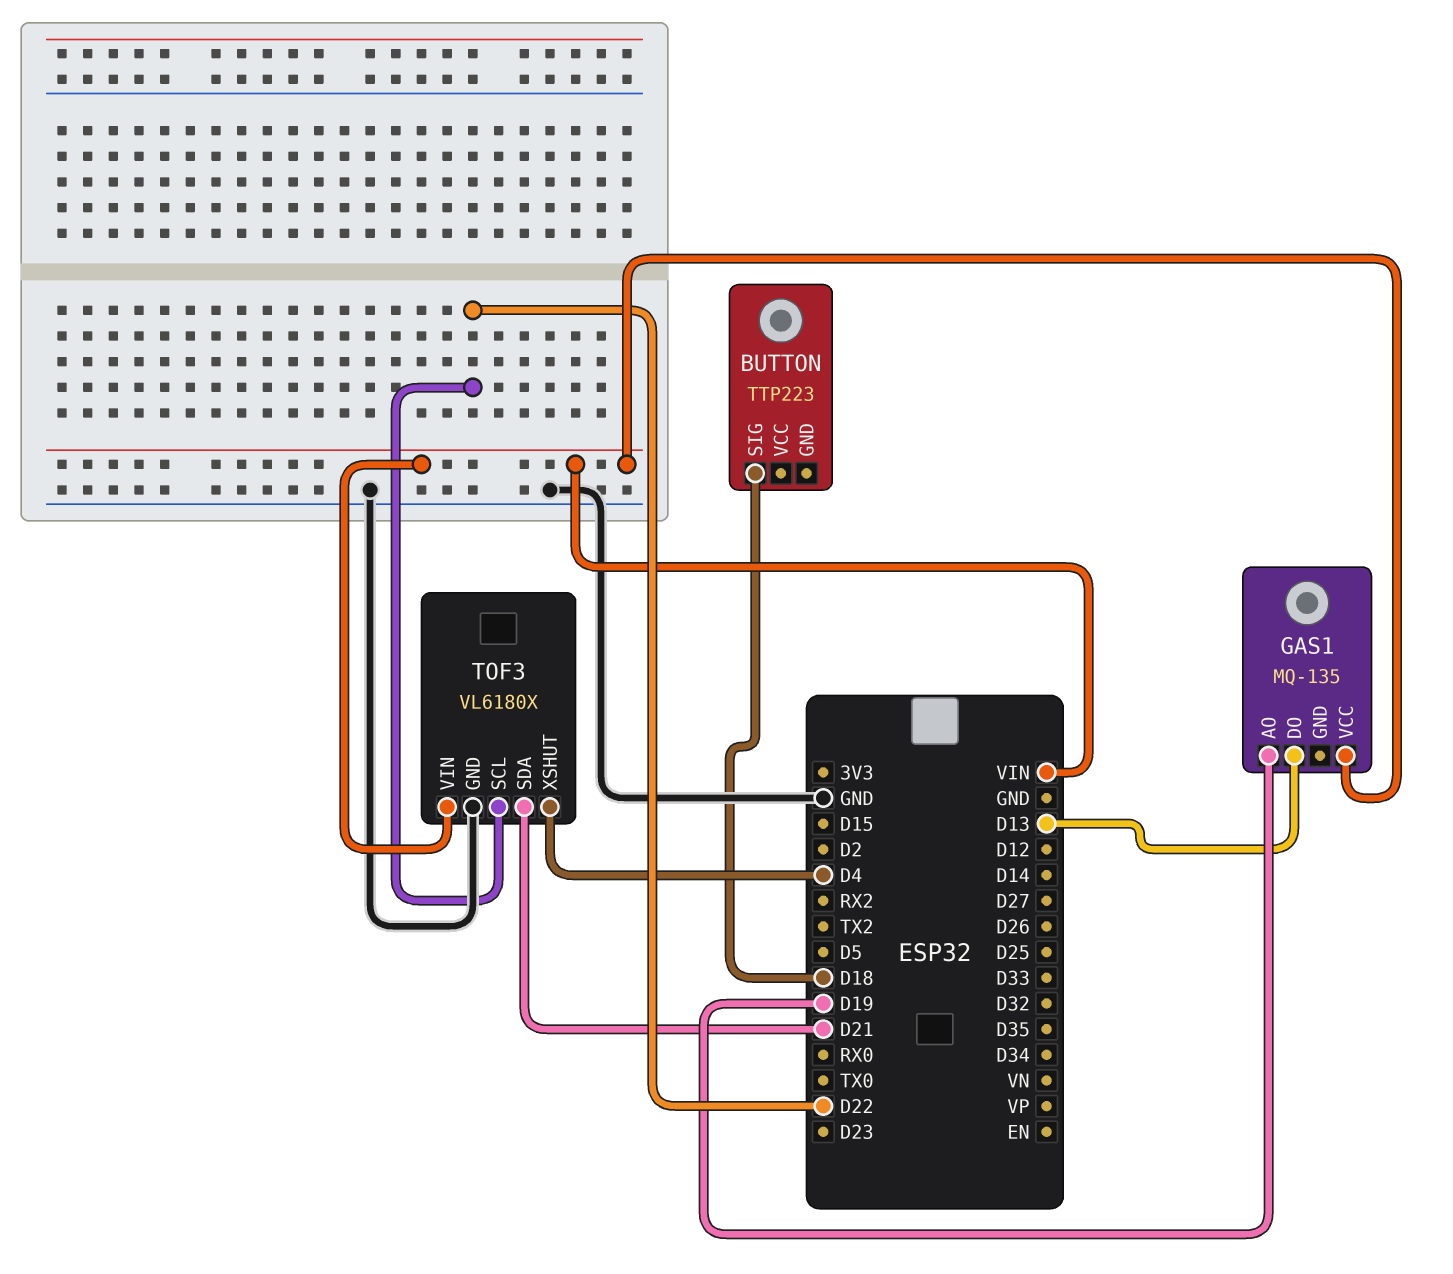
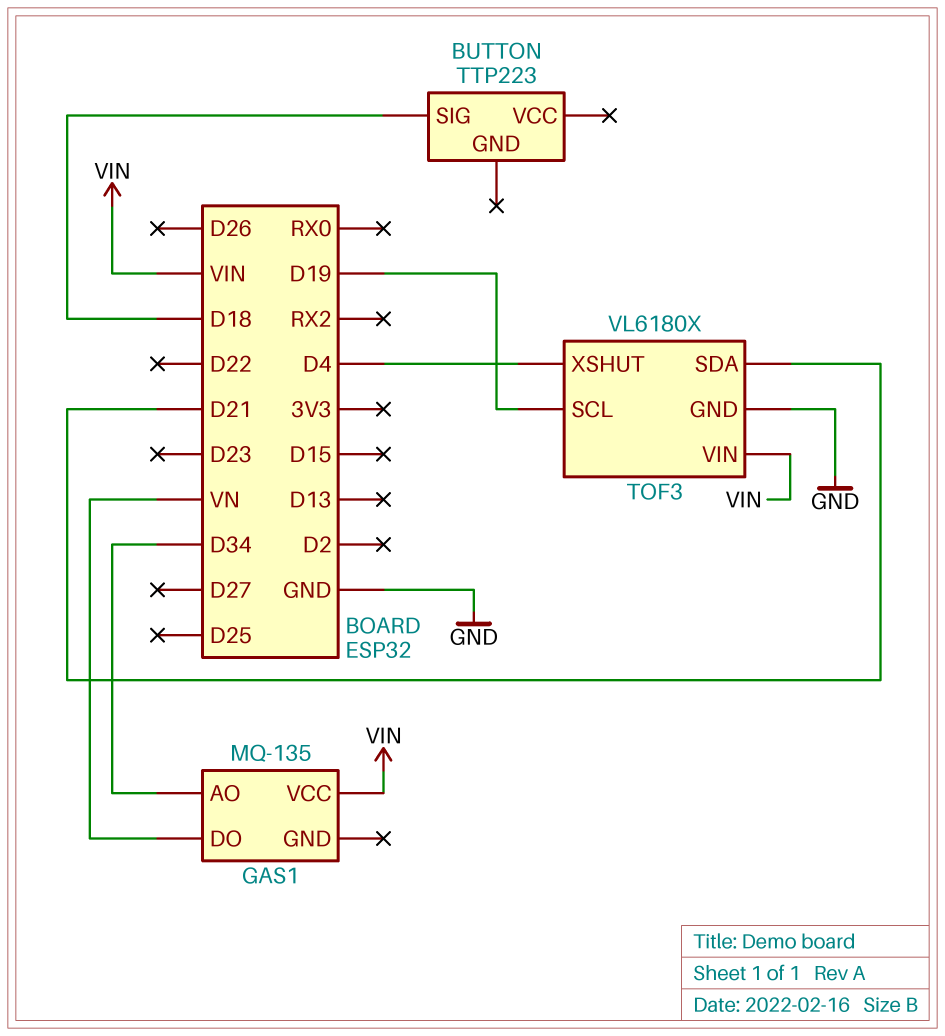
GAS1 pin AO: D19 -> D34
GAS1 pin DO: D13 -> VN
TOF3 pin SCL: D22 -> D19

